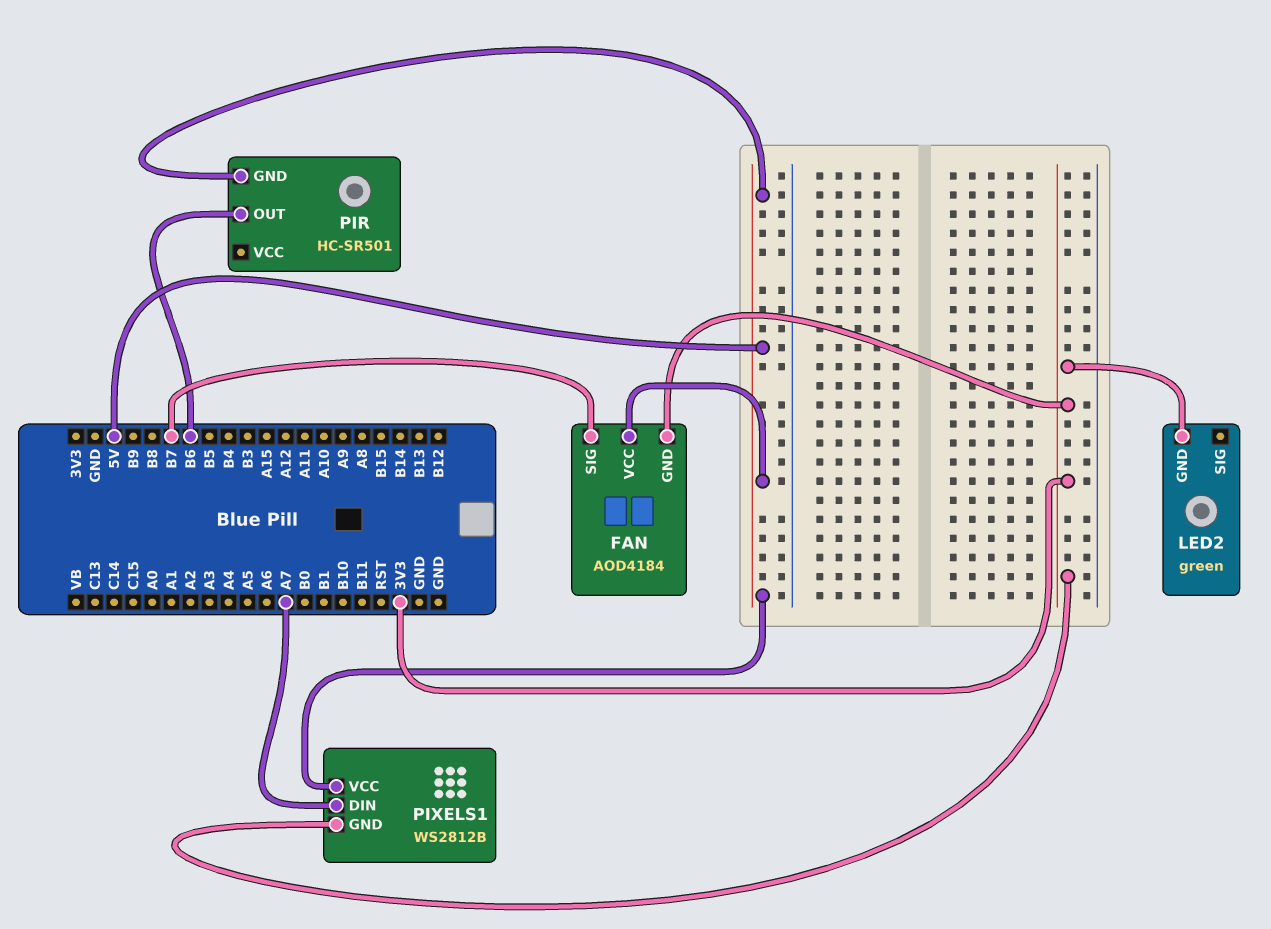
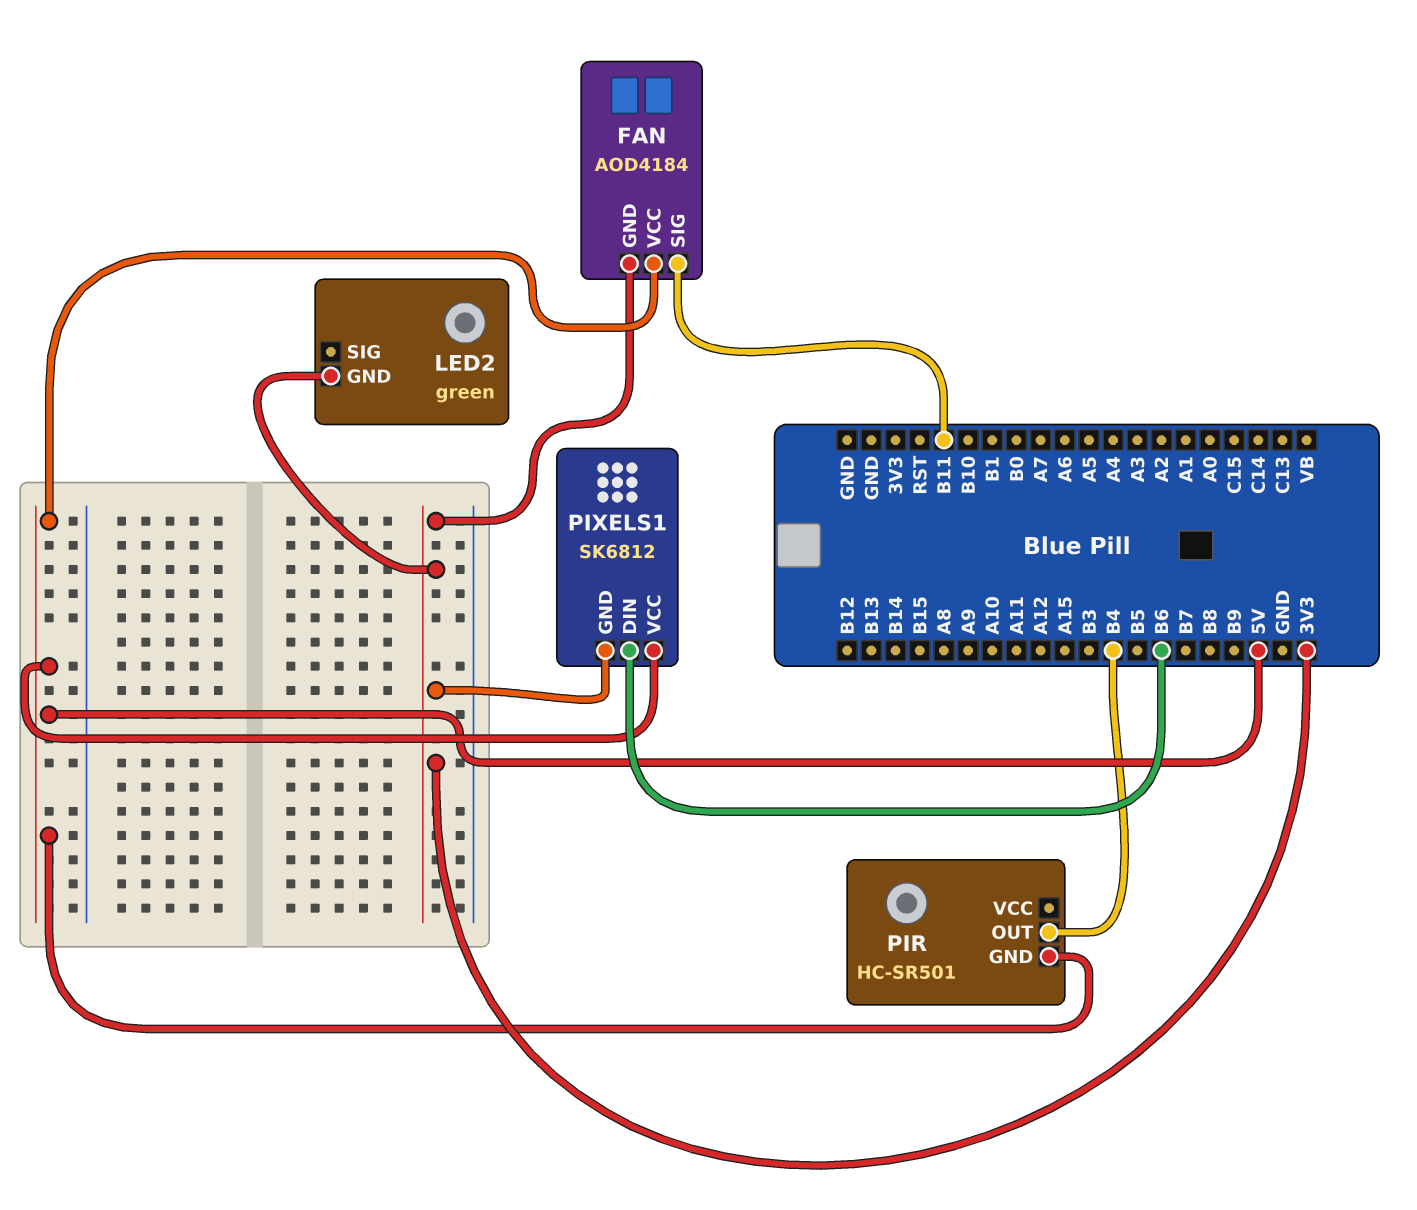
FAN pin SIG: B7 -> B11
PIR pin OUT: B6 -> B4
PIXELS1: WS2812B -> SK6812
PIXELS1 pin DIN: A7 -> B6

